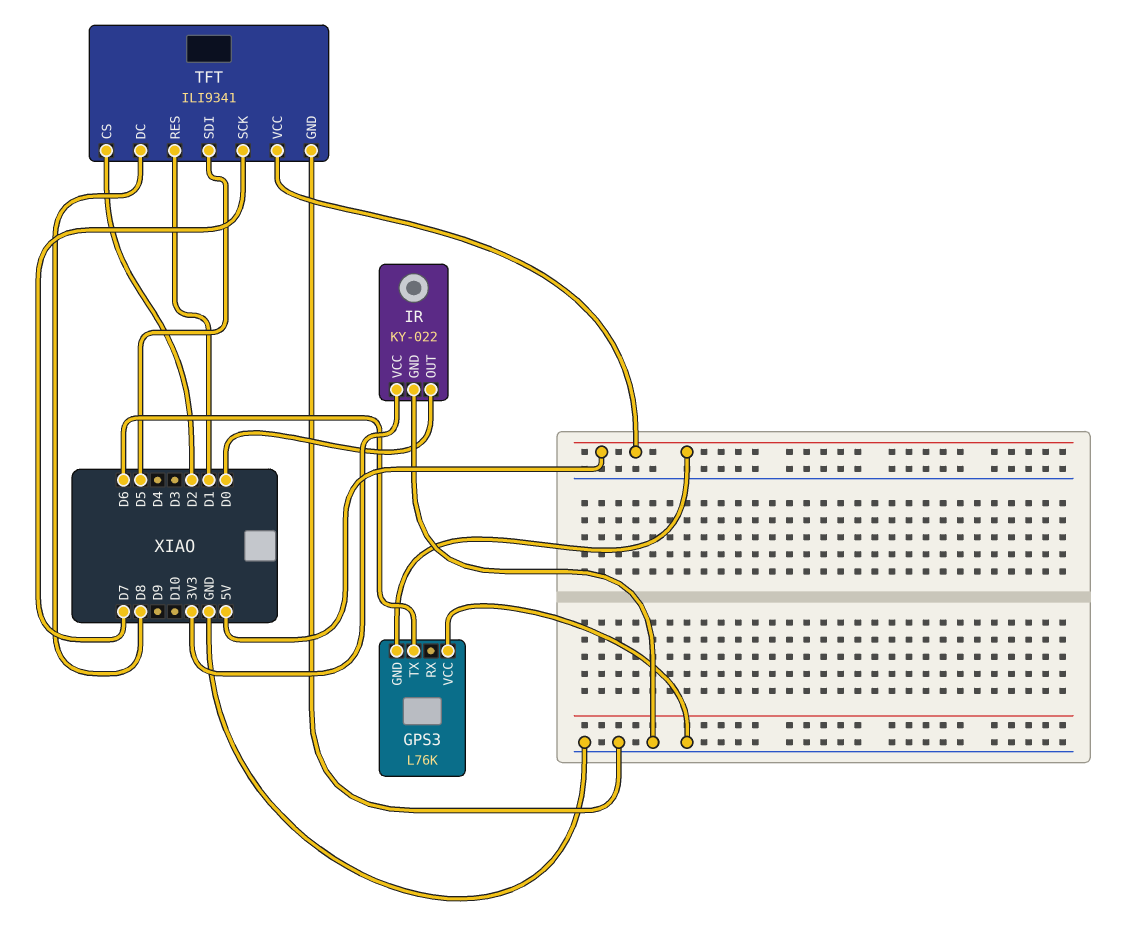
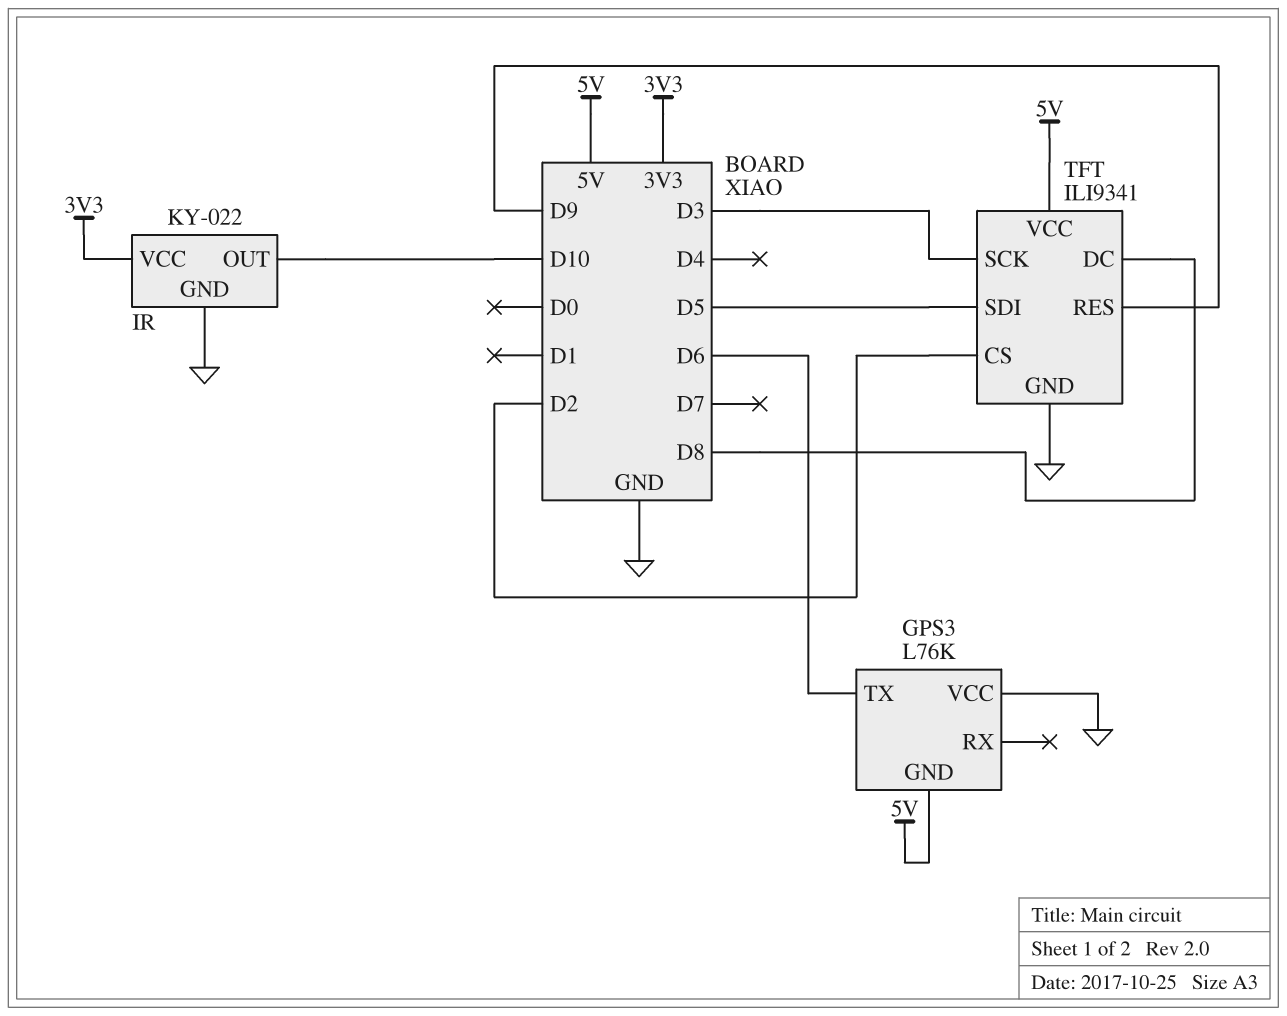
IR pin OUT: D0 -> D10
TFT pin RES: D1 -> D9
TFT pin SCK: D7 -> D3

